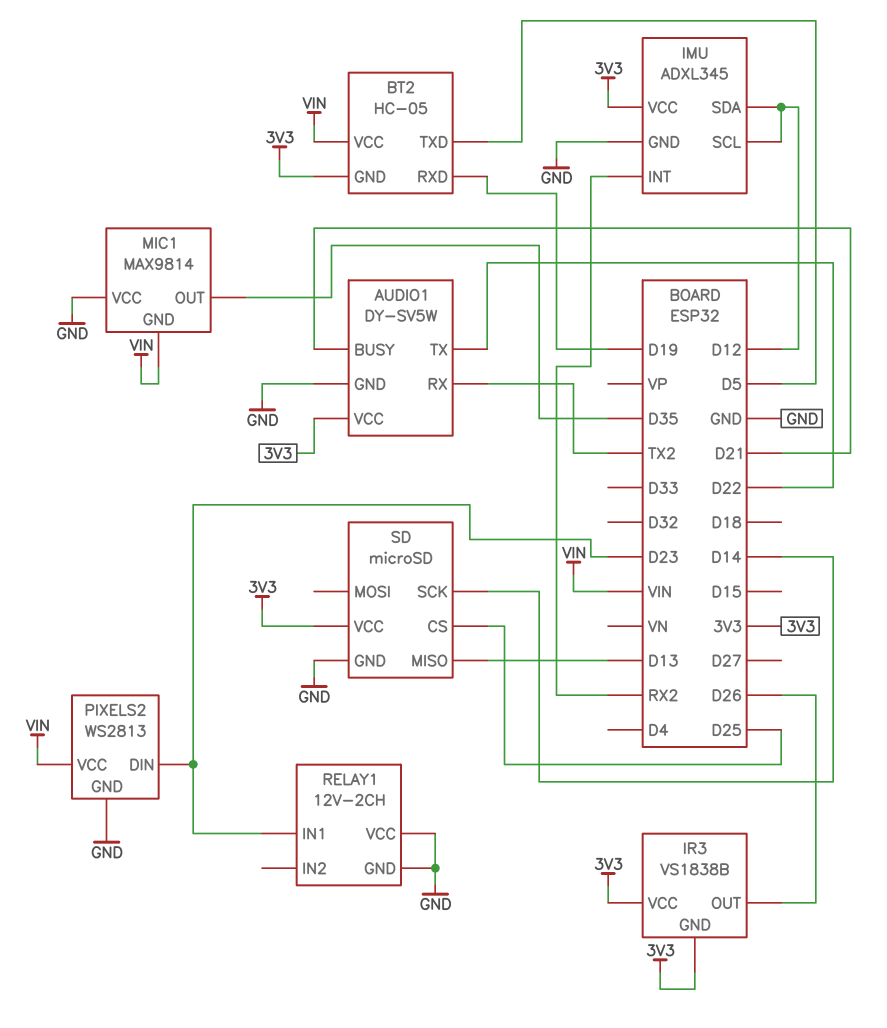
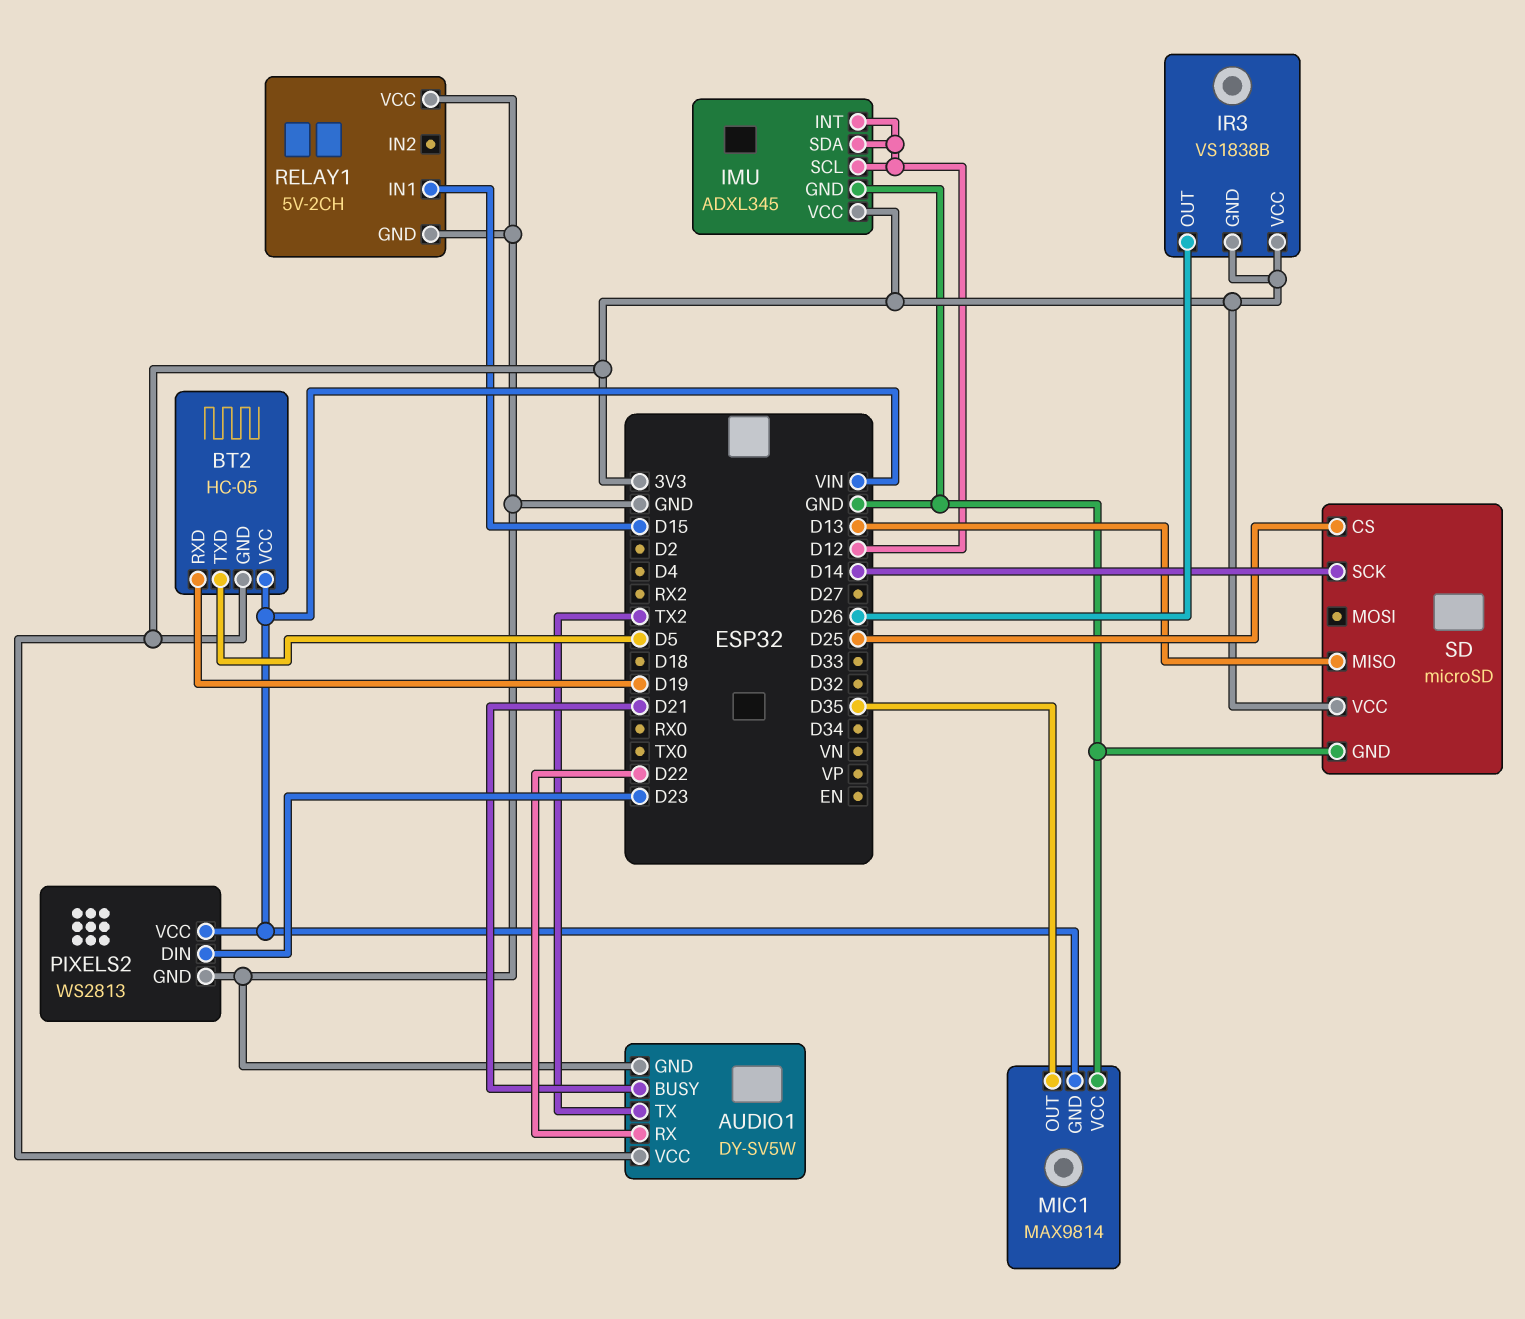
AUDIO1 pin RX: TX2 -> D22
AUDIO1 pin TX: D22 -> TX2
IMU pin INT: RX2 -> D12
RELAY1: 12V-2CH -> 5V-2CH
RELAY1 pin IN1: D23 -> D15

